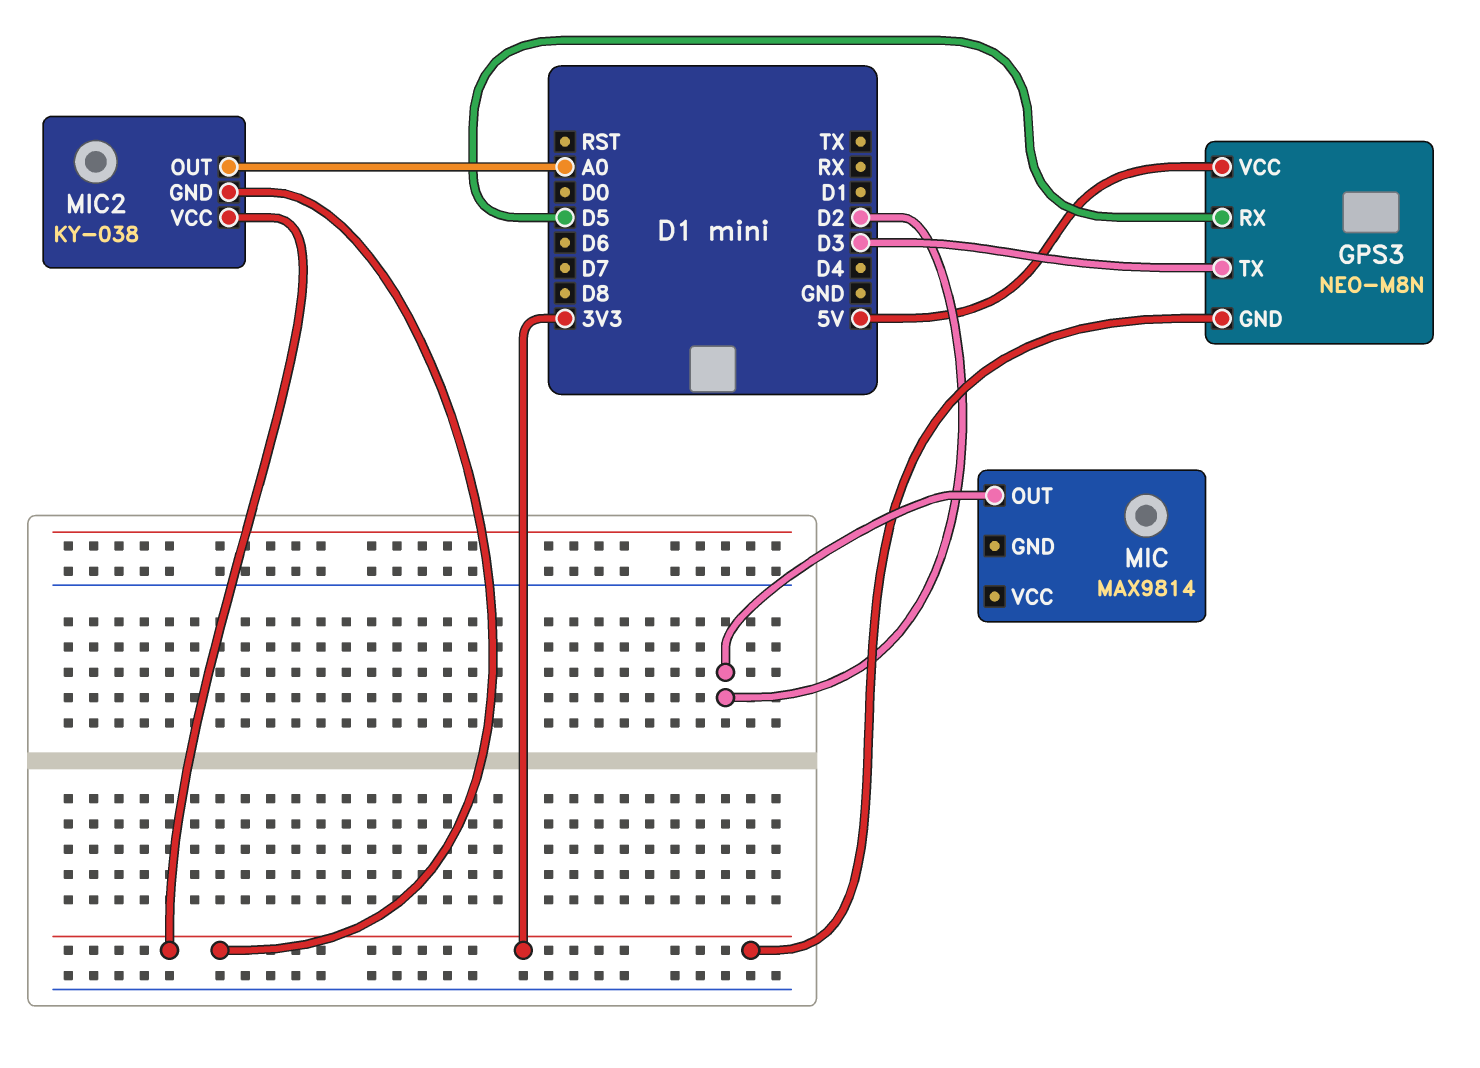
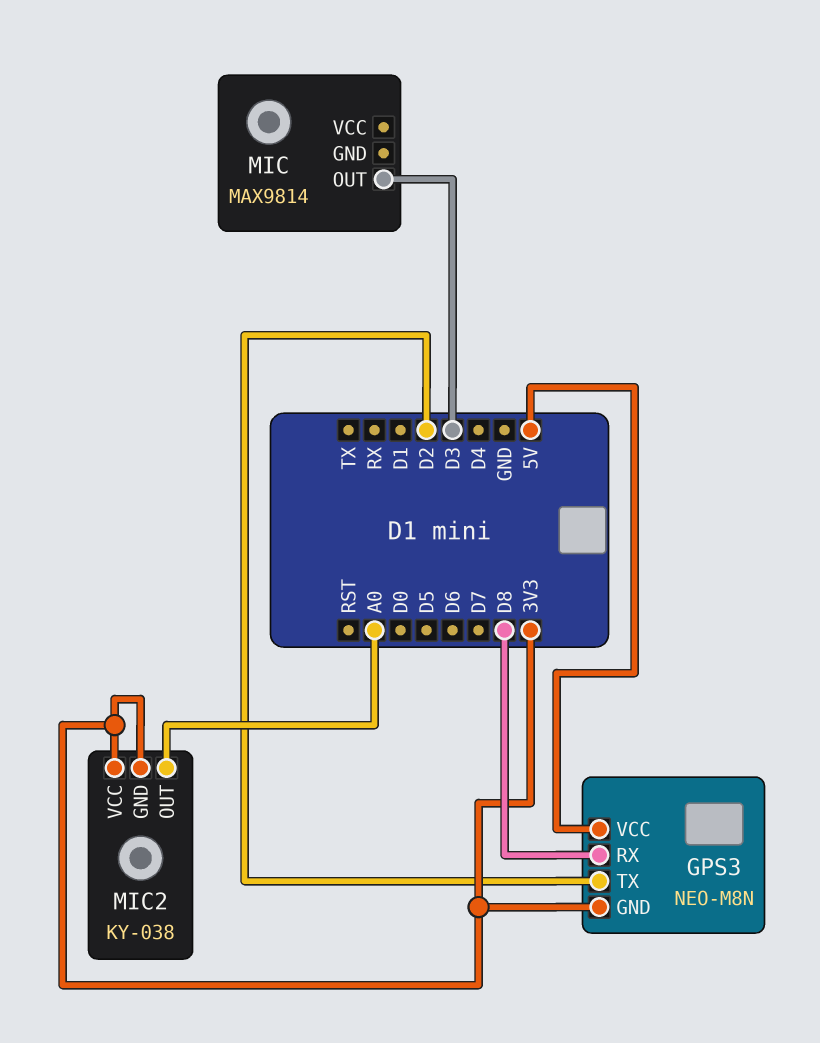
GPS3 pin RX: D5 -> D8
GPS3 pin TX: D3 -> D2
MIC pin OUT: D2 -> D3

